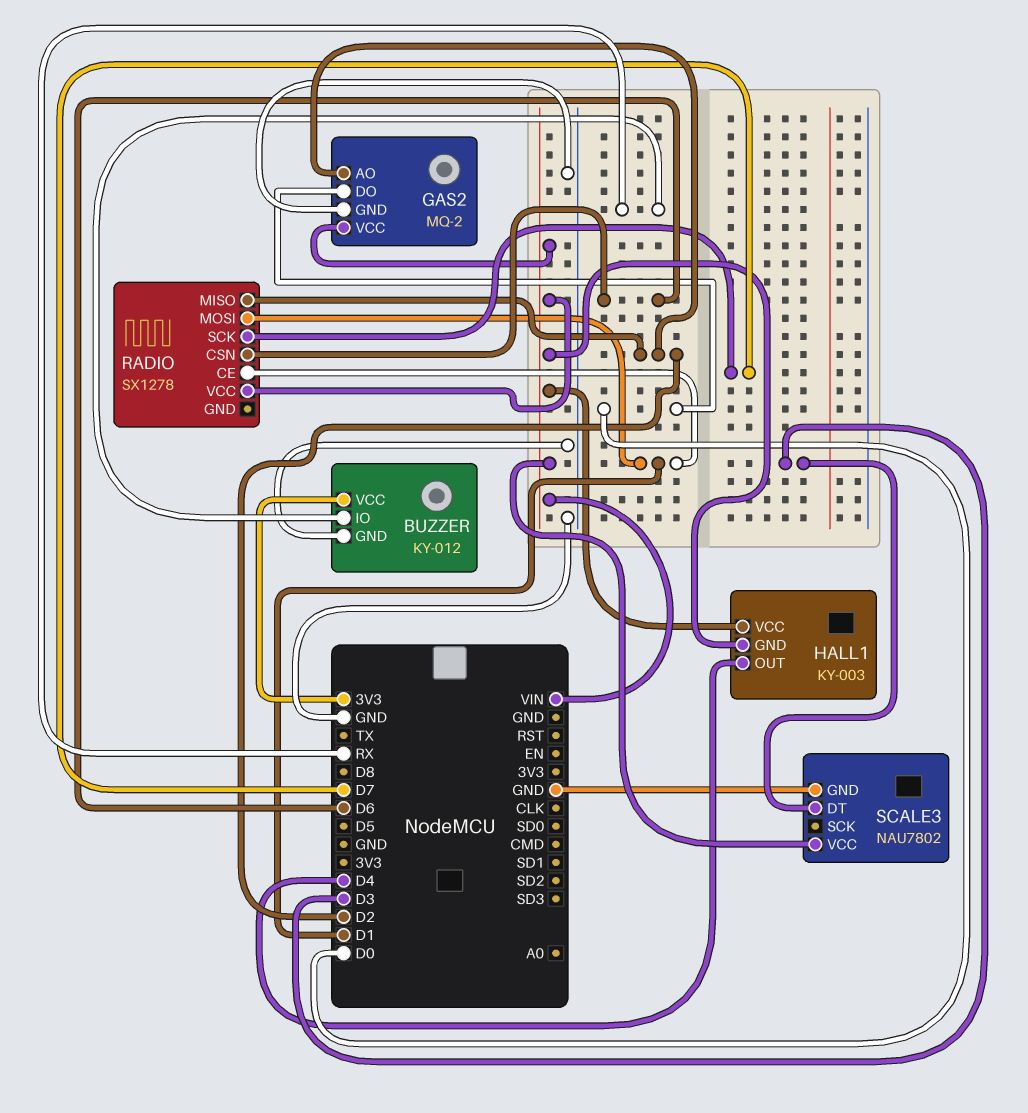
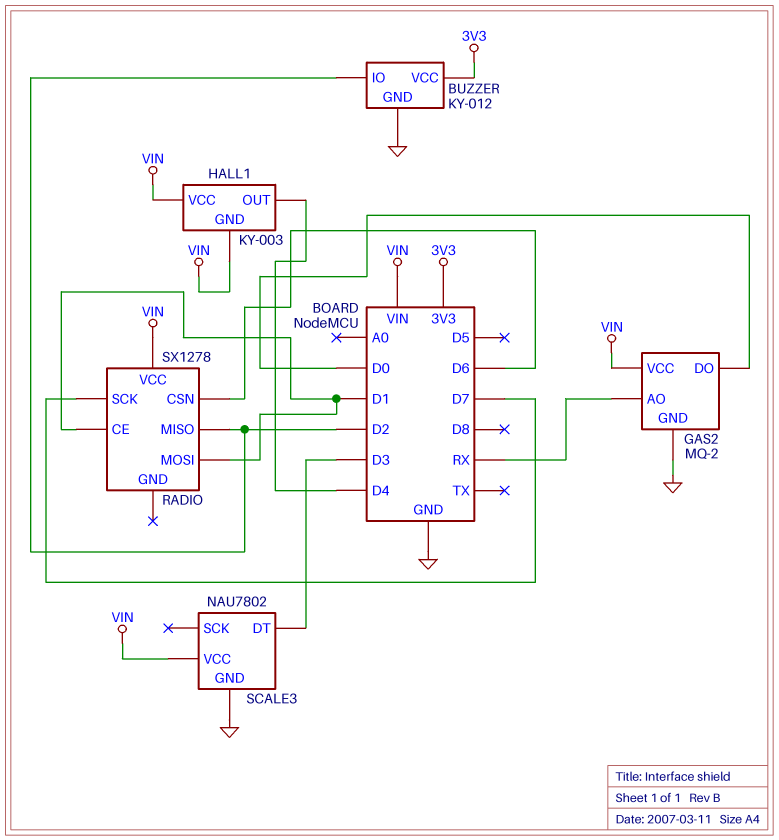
BUZZER pin IO: RX -> D2
GAS2 pin AO: D2 -> RX

